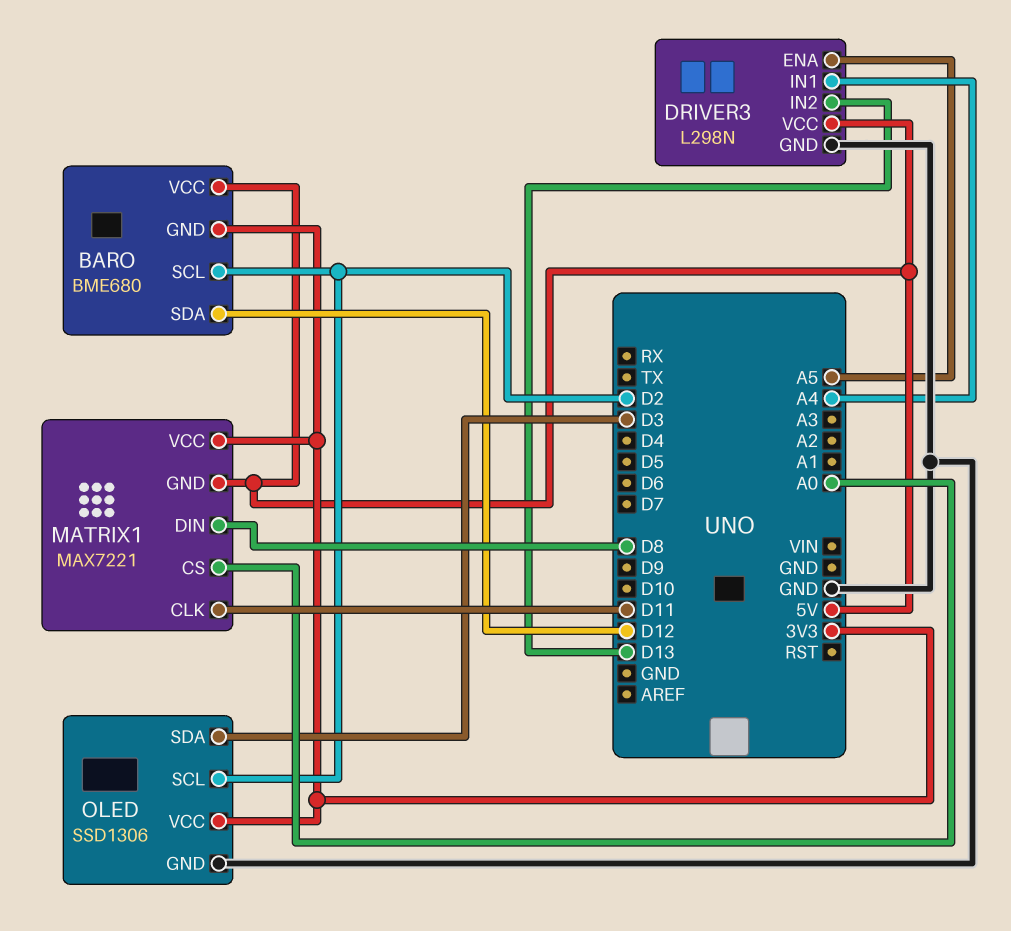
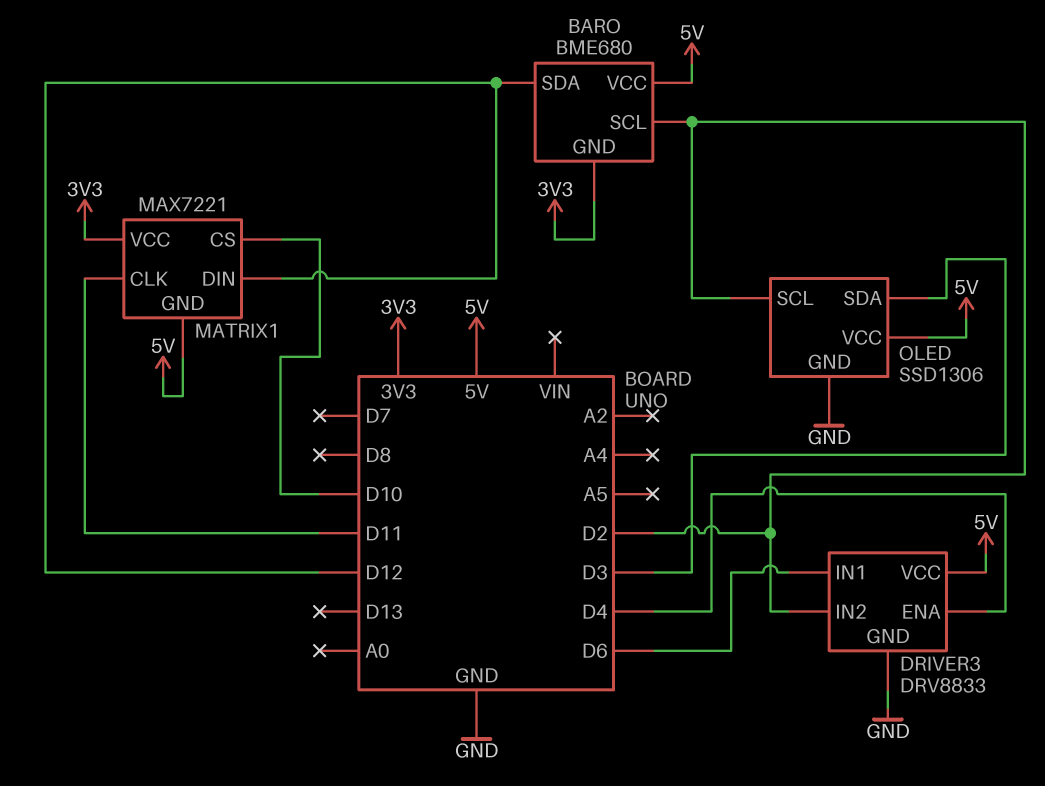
DRIVER3: L298N -> DRV8833
DRIVER3 pin ENA: A5 -> D4
DRIVER3 pin IN1: A4 -> D6
DRIVER3 pin IN2: D13 -> D2
MATRIX1 pin CS: A0 -> D10
MATRIX1 pin DIN: D8 -> D12
OLED pin VCC: 3V3 -> 5V

